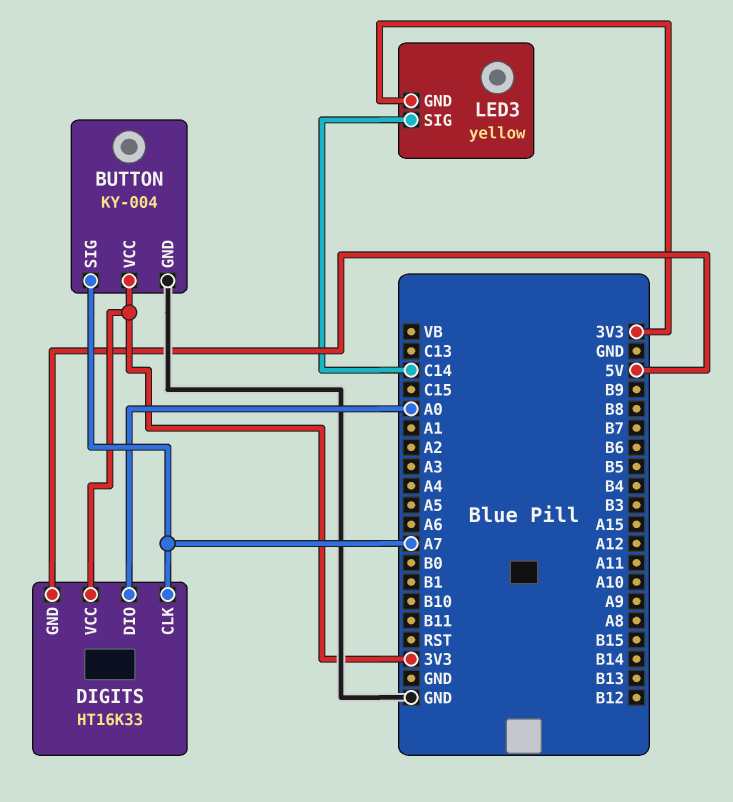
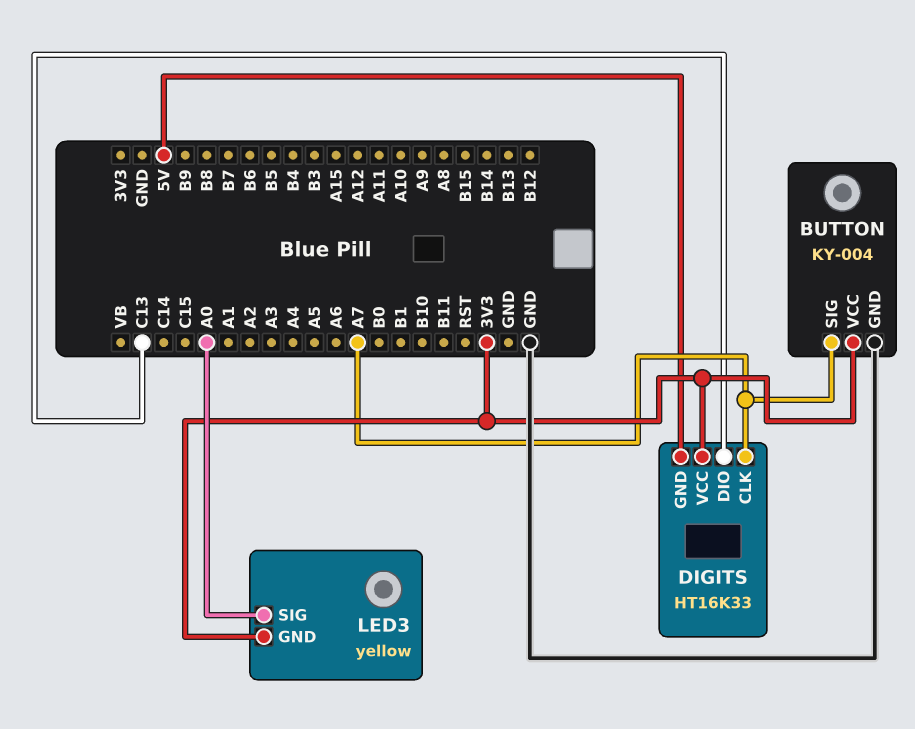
DIGITS pin DIO: A0 -> C13
LED3 pin SIG: C14 -> A0

